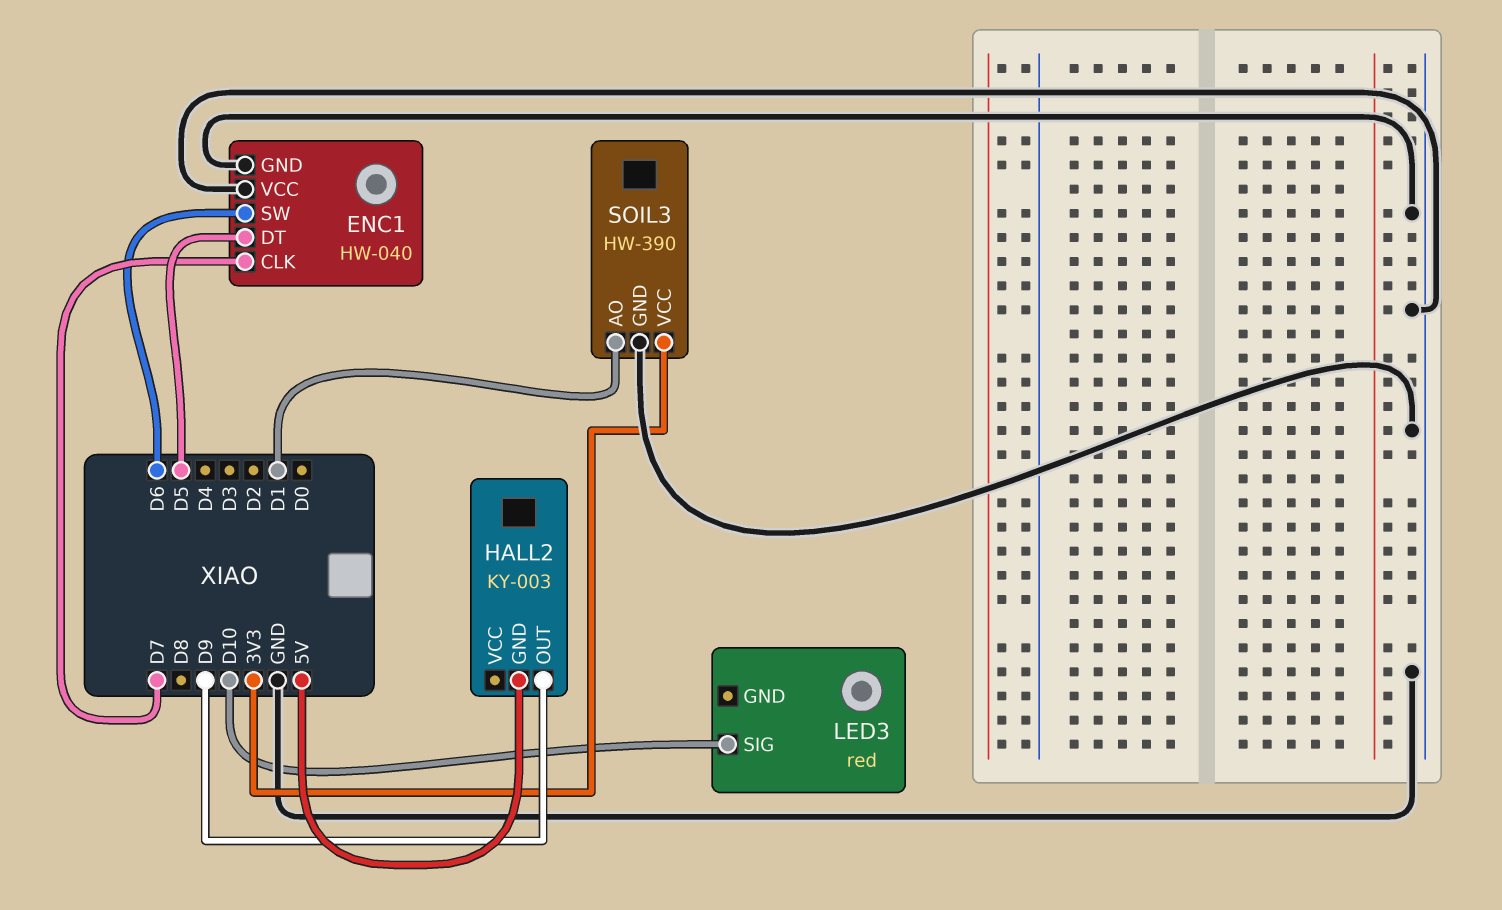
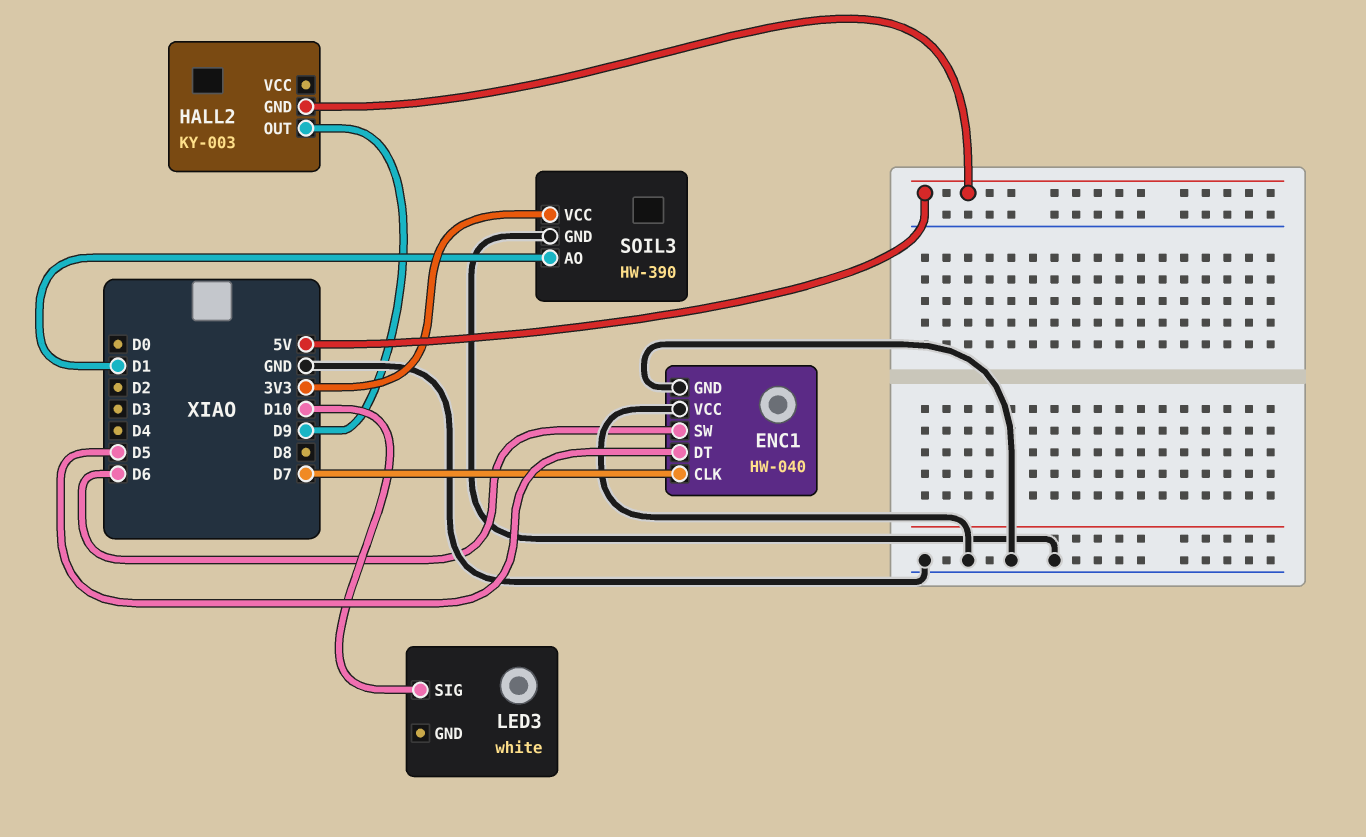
LED3: red -> white

